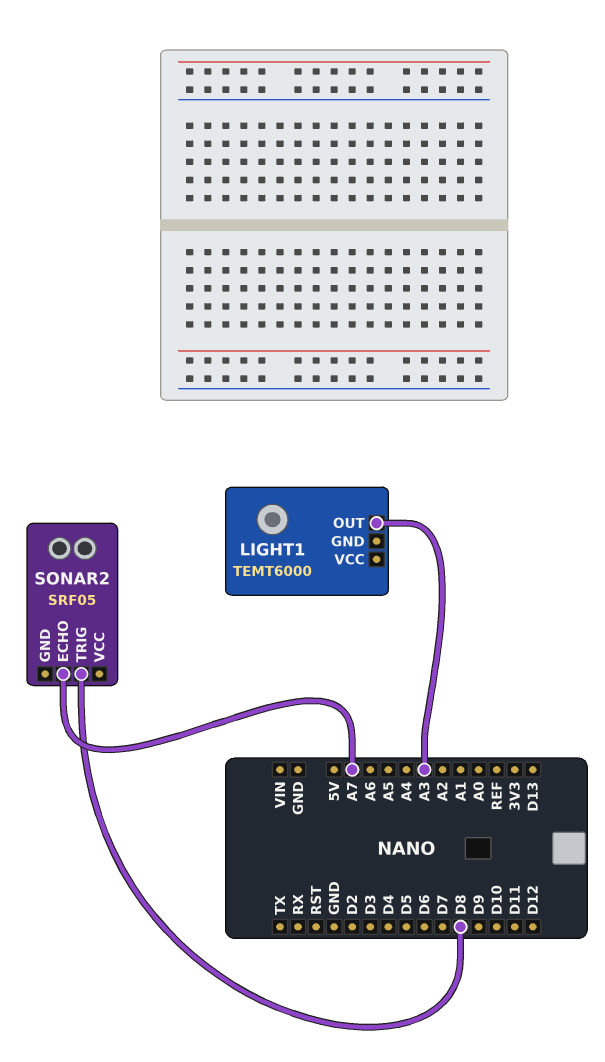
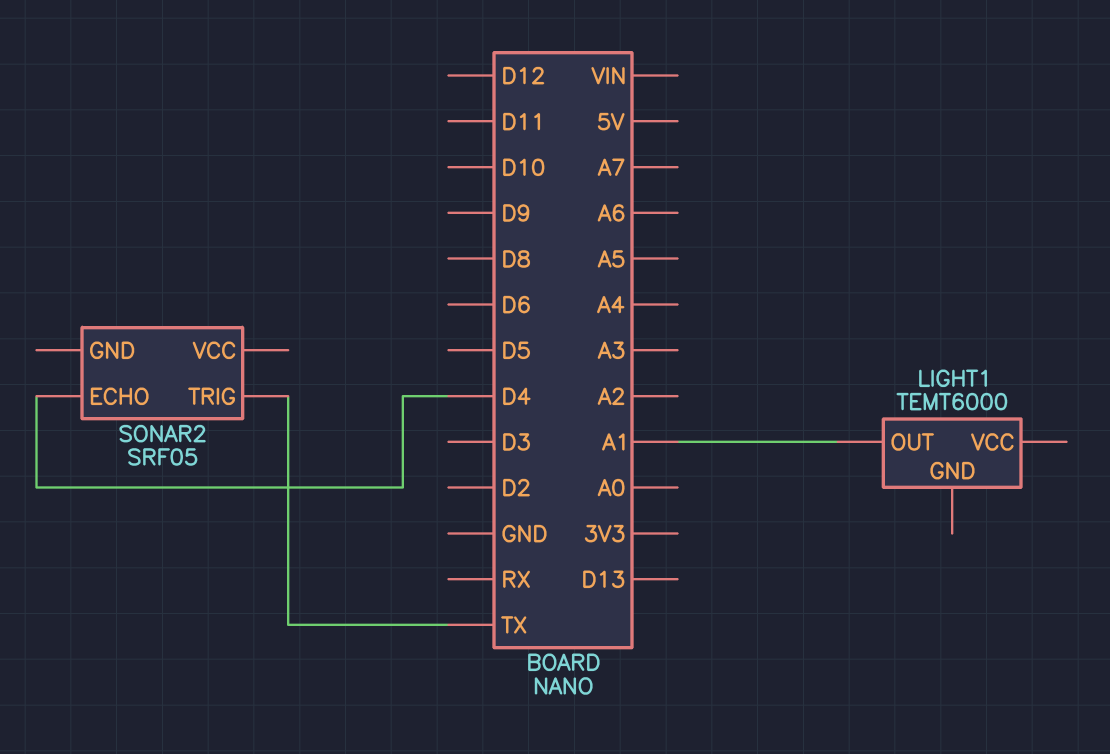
LIGHT1 pin OUT: A3 -> A1
SONAR2 pin ECHO: A7 -> D4
SONAR2 pin TRIG: D8 -> TX

